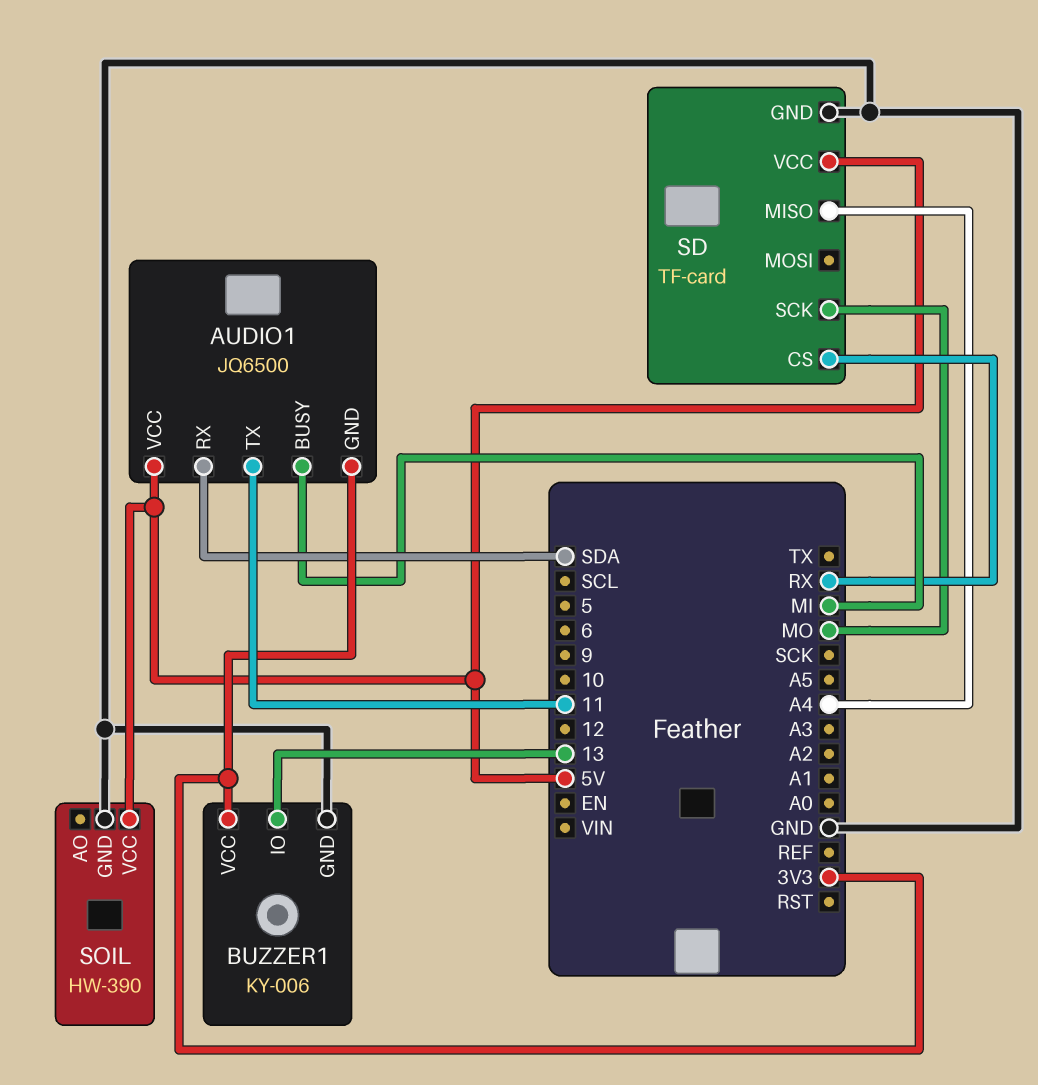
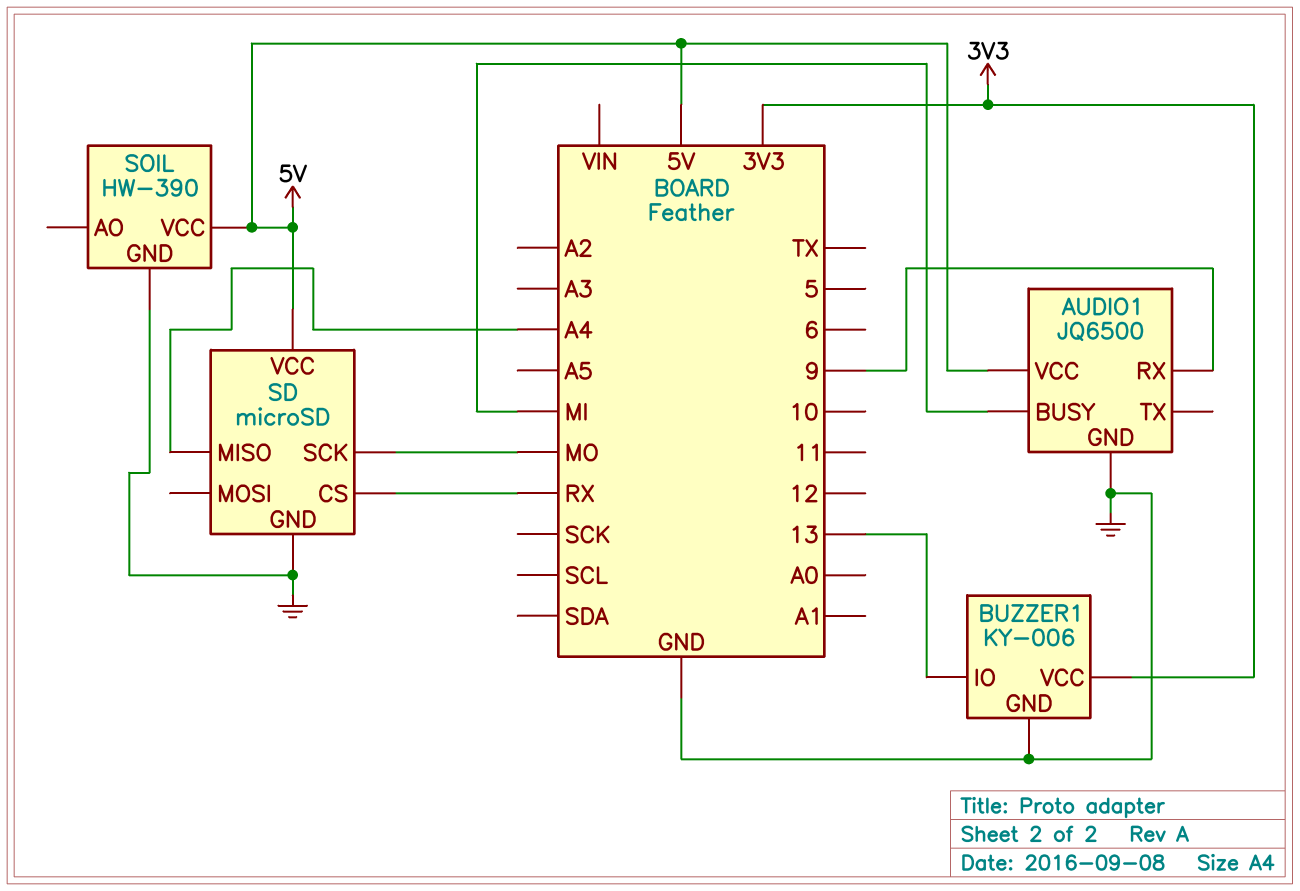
AUDIO1 pin GND: 3V3 -> GND
AUDIO1 pin RX: SDA -> 9
AUDIO1 pin TX: 11 -> none
SD: TF-card -> microSD

